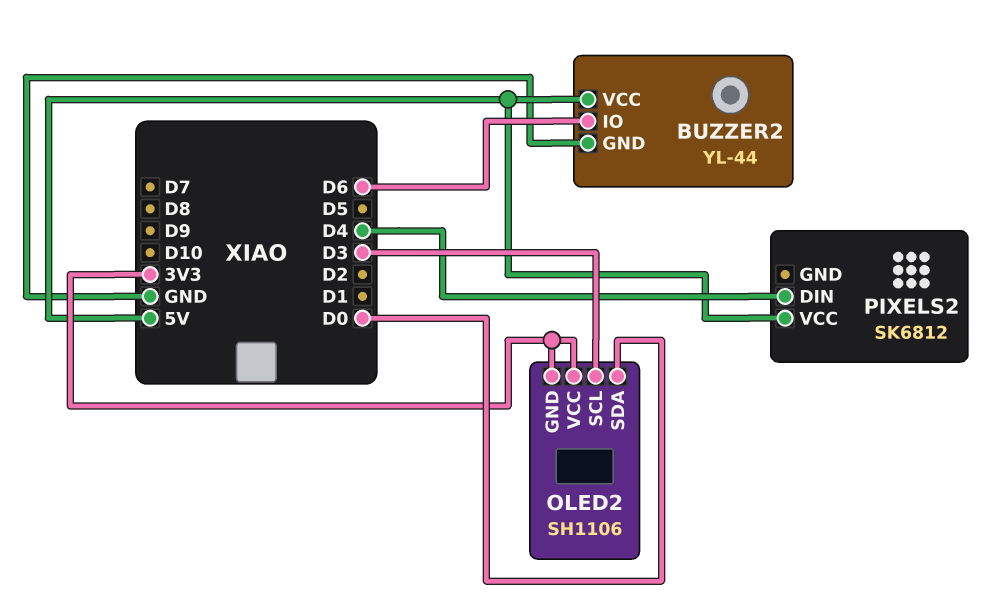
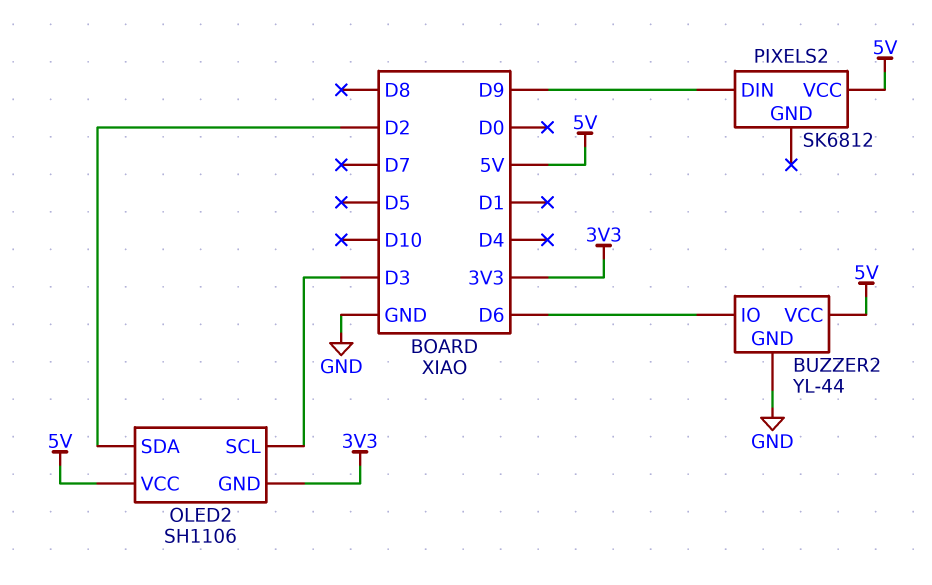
OLED2 pin SDA: D0 -> D2
OLED2 pin VCC: 3V3 -> 5V
PIXELS2 pin DIN: D4 -> D9

